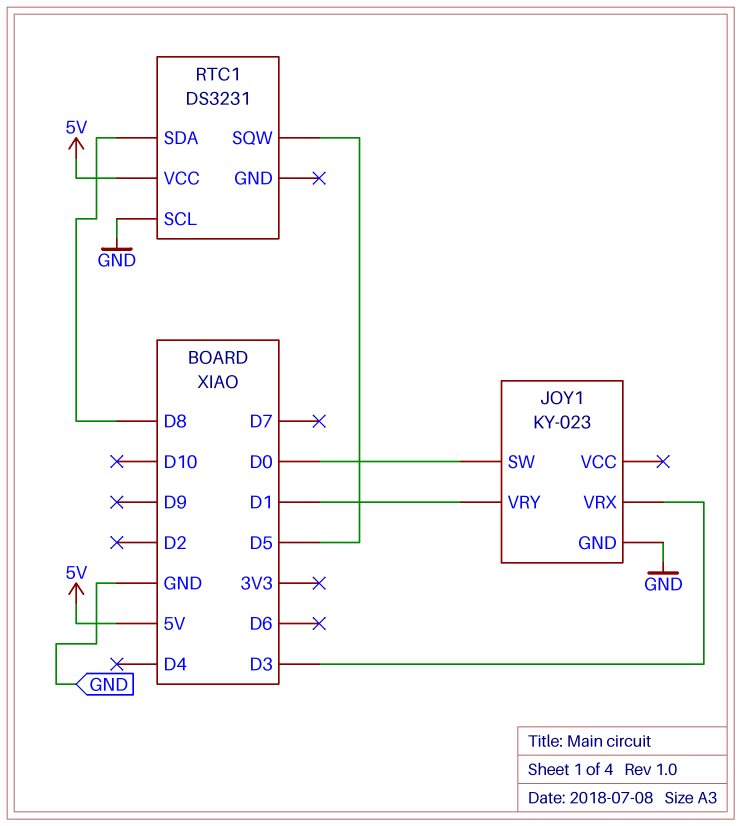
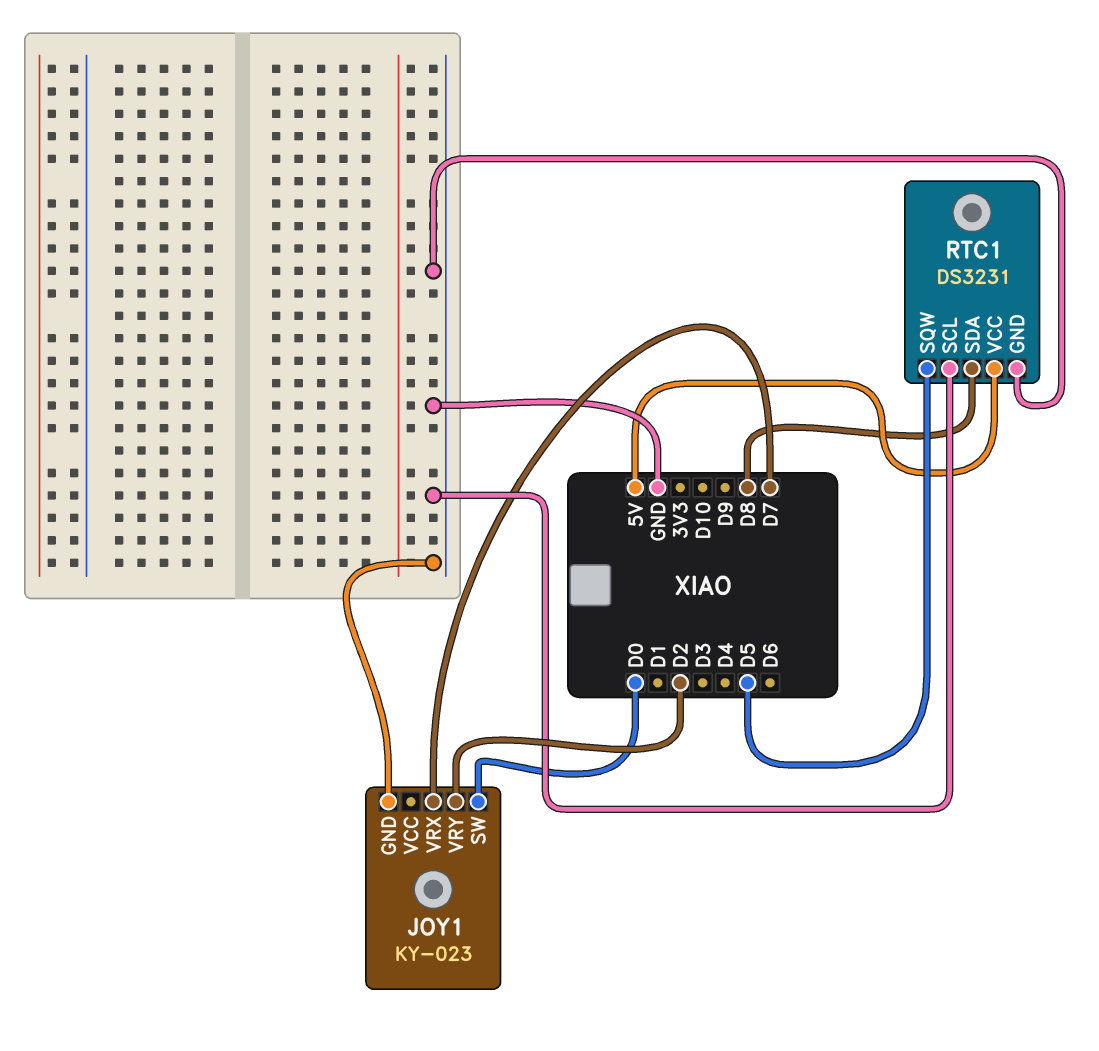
JOY1 pin VRX: D3 -> D7
JOY1 pin VRY: D1 -> D2
RTC1 pin GND: none -> GND

